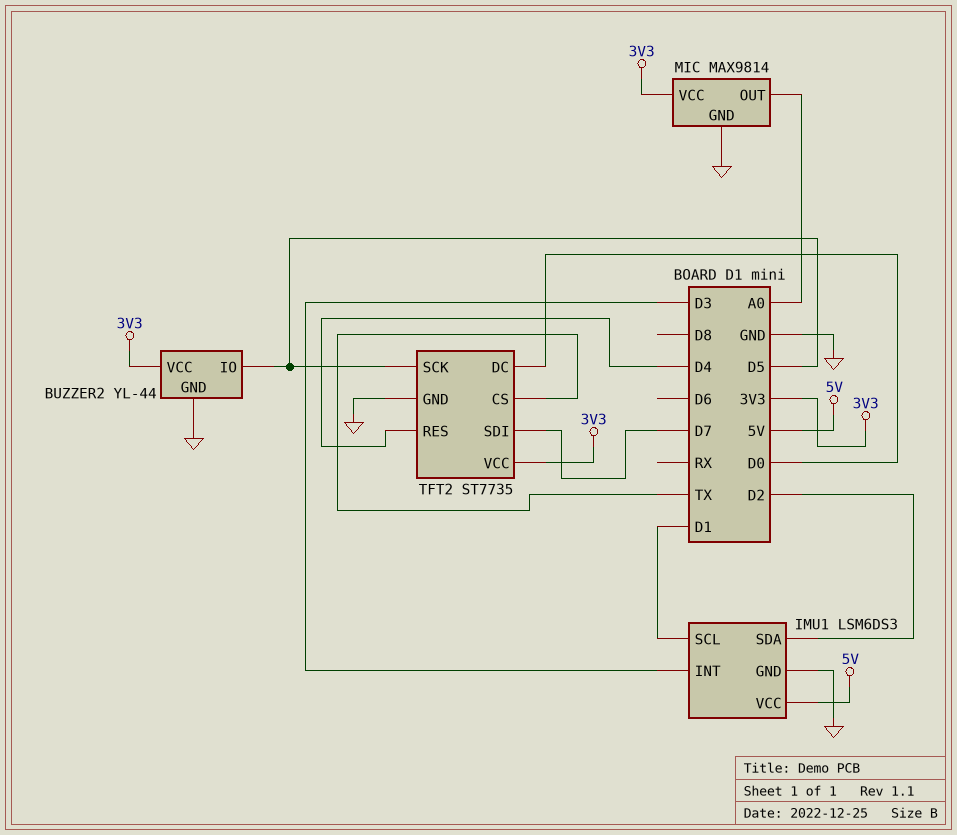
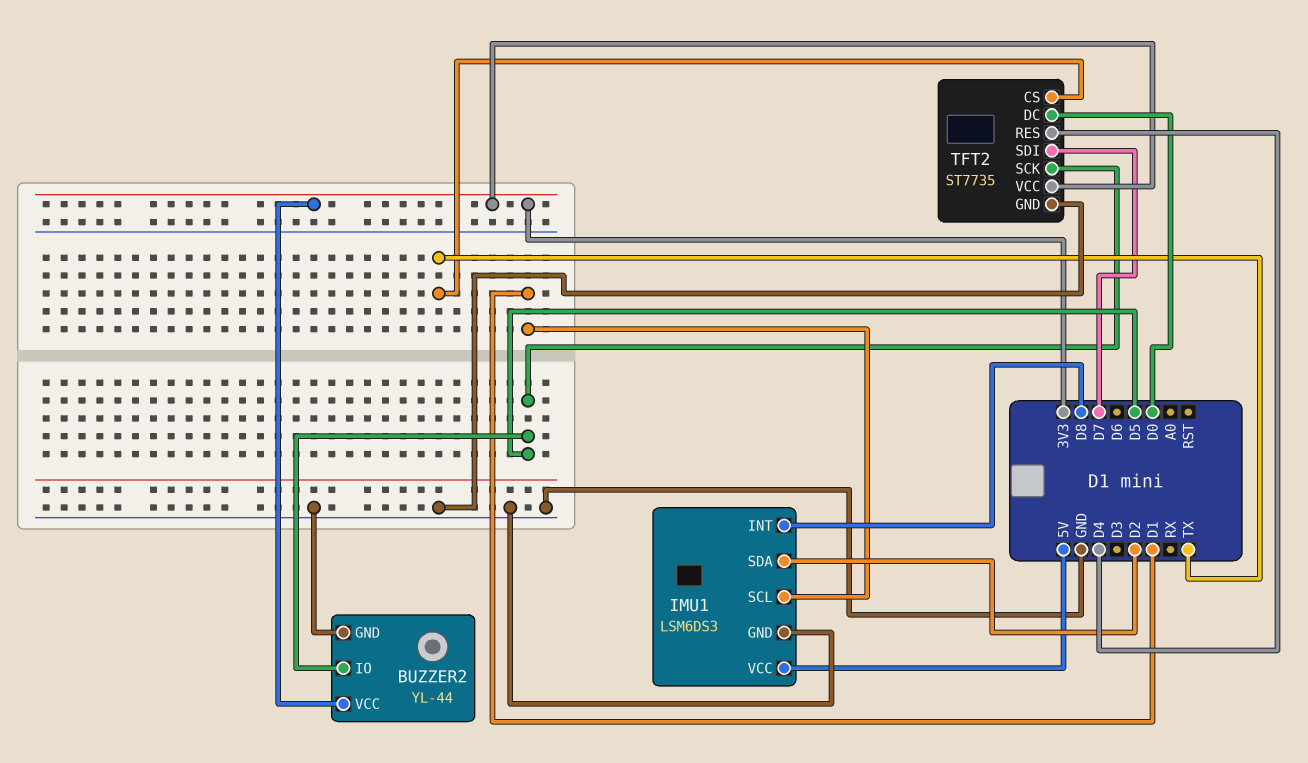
IMU1 pin INT: D3 -> D8
MIC: MAX9814 -> none
MIC pin GND: GND -> none
MIC pin OUT: A0 -> none
MIC pin VCC: 3V3 -> none

